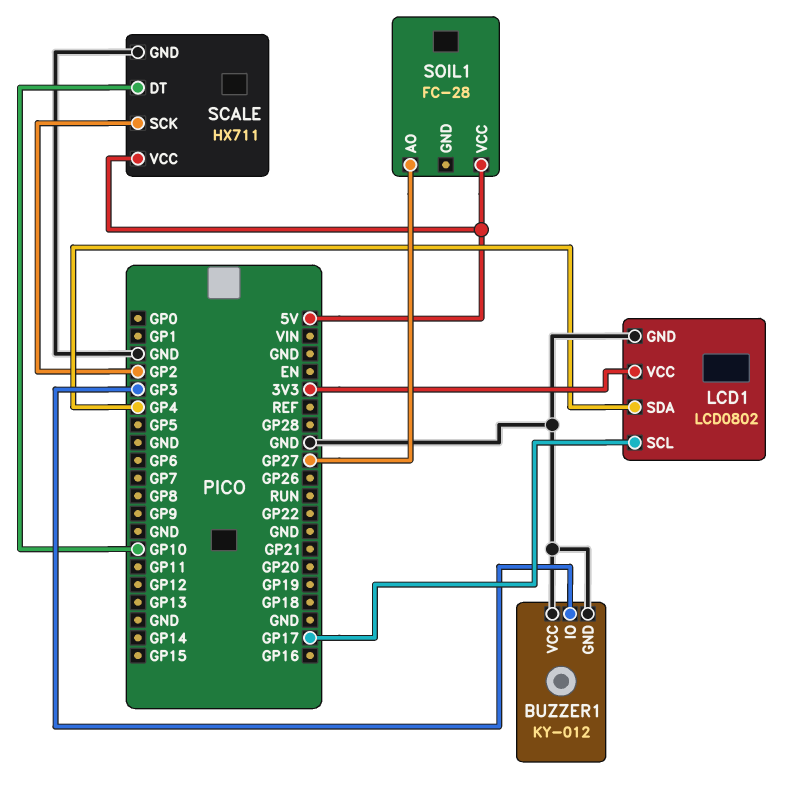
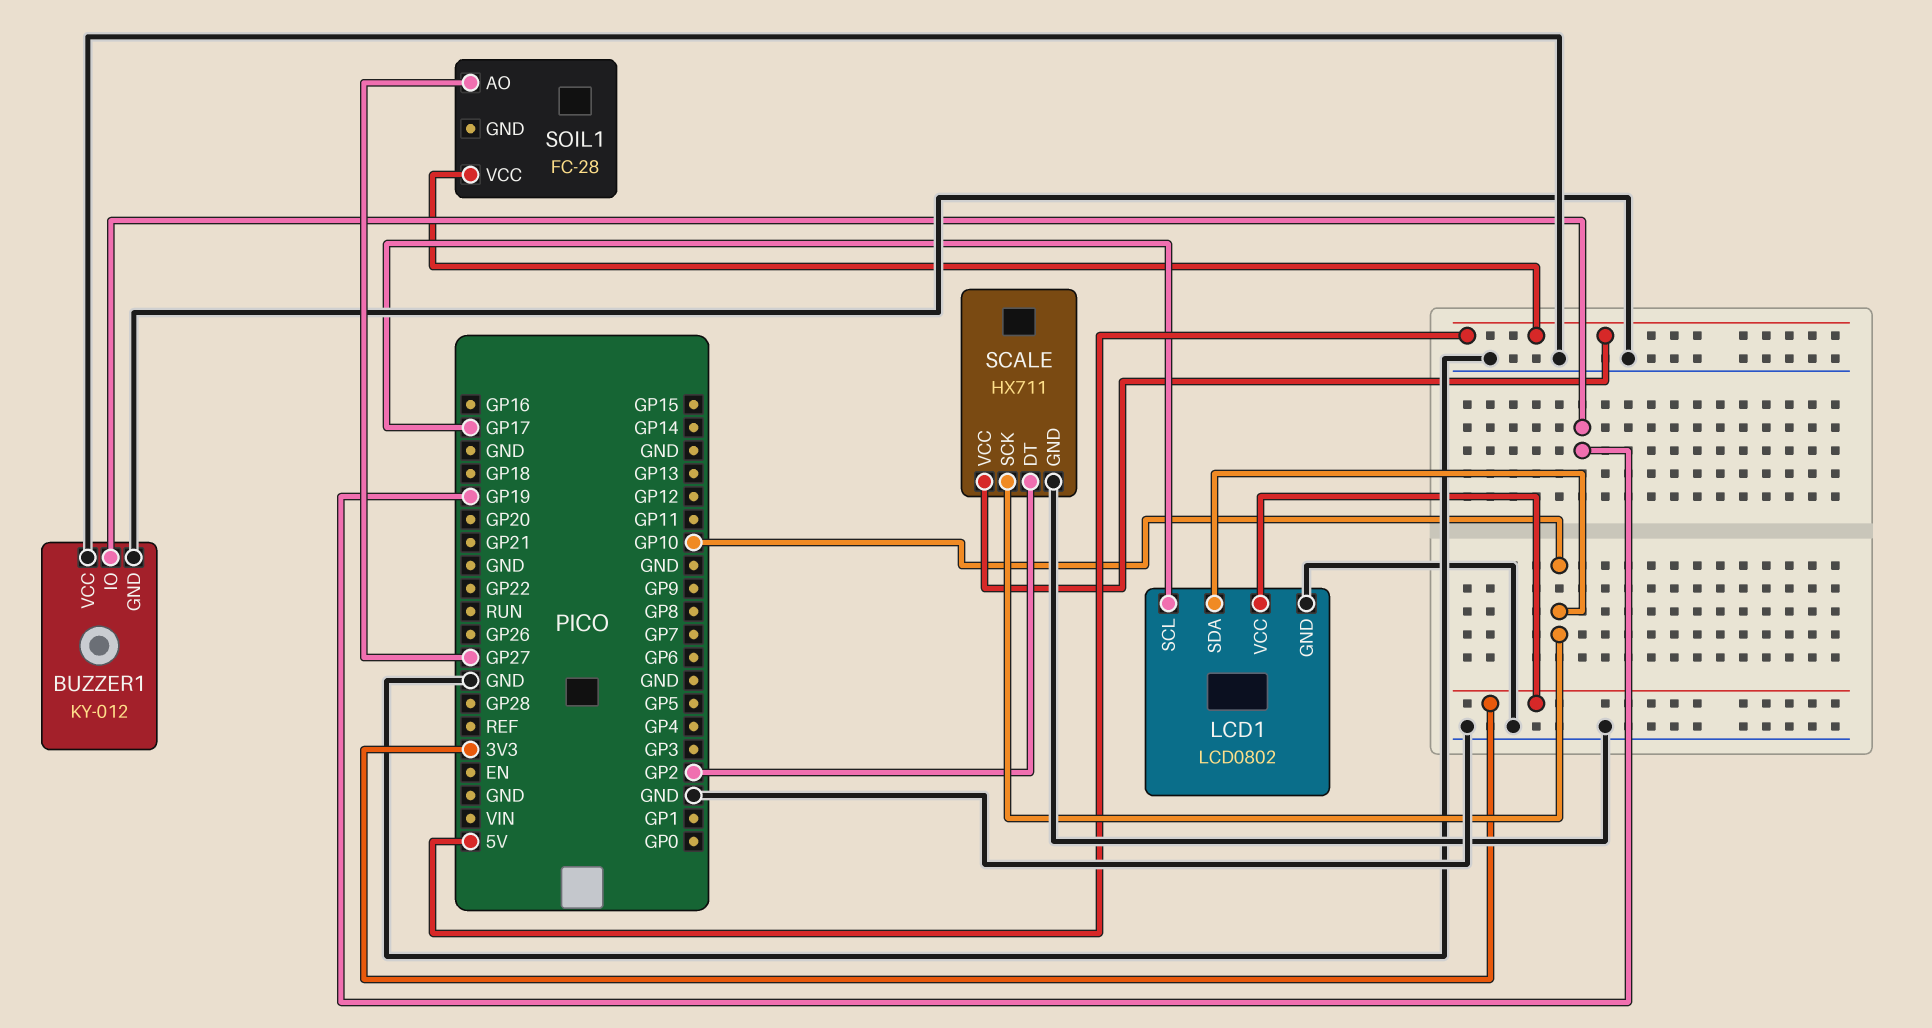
BUZZER1 pin IO: GP3 -> GP19
LCD1 pin SDA: GP4 -> GP10
SCALE pin DT: GP10 -> GP2
SCALE pin SCK: GP2 -> GP10

